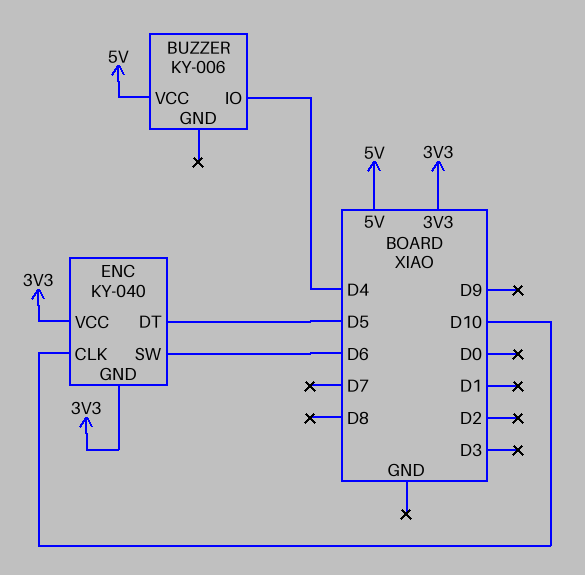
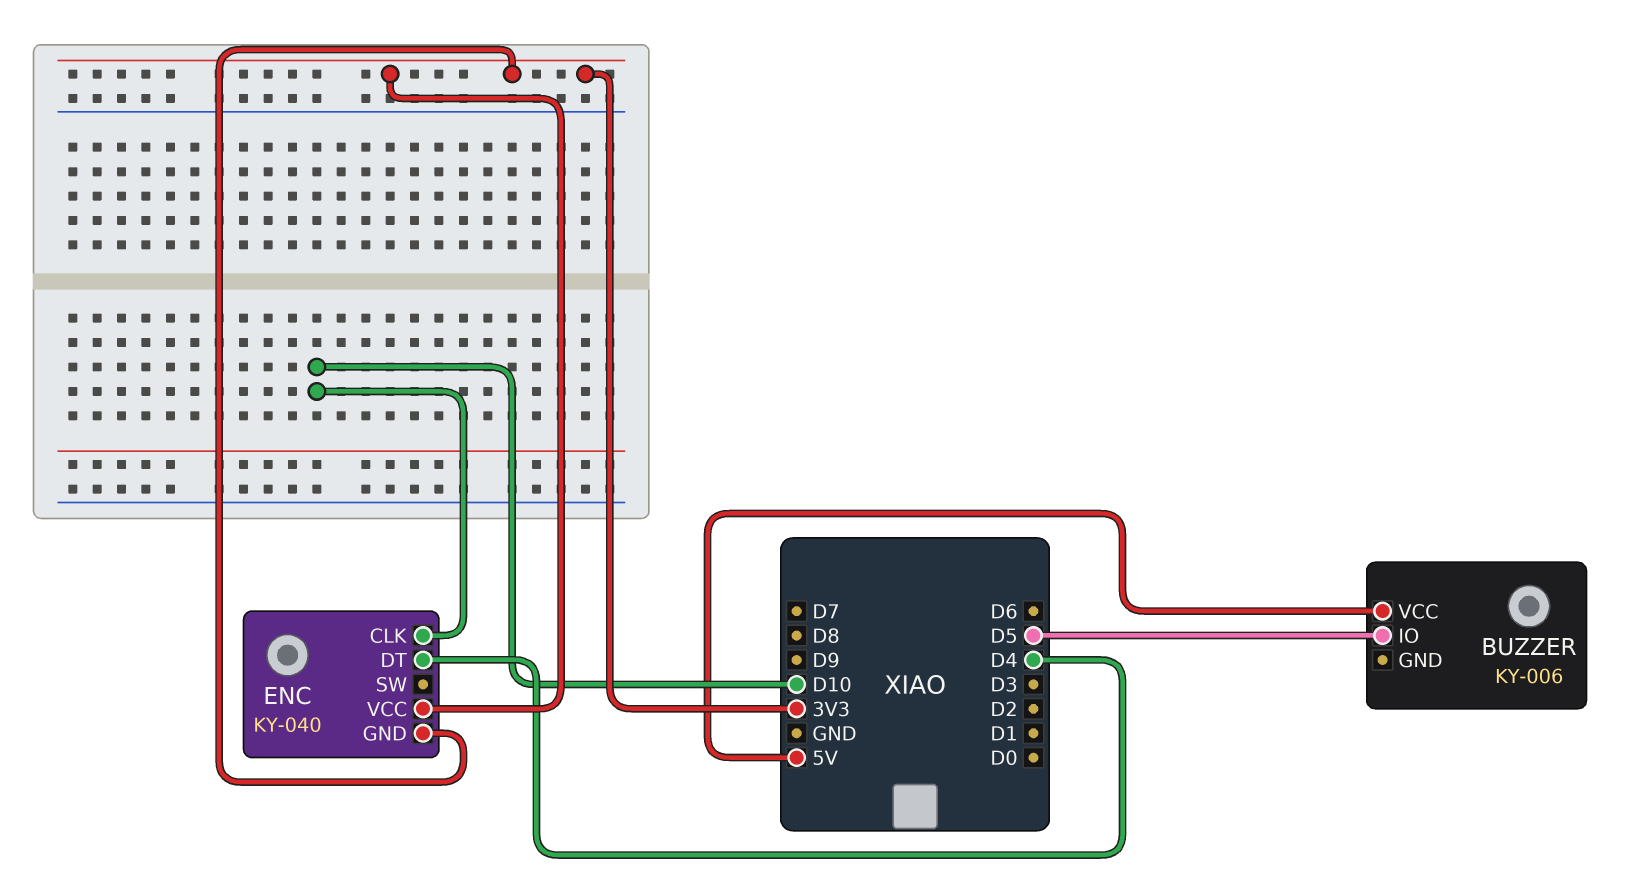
BUZZER pin IO: D4 -> D5
ENC pin DT: D5 -> D4
ENC pin SW: D6 -> none

